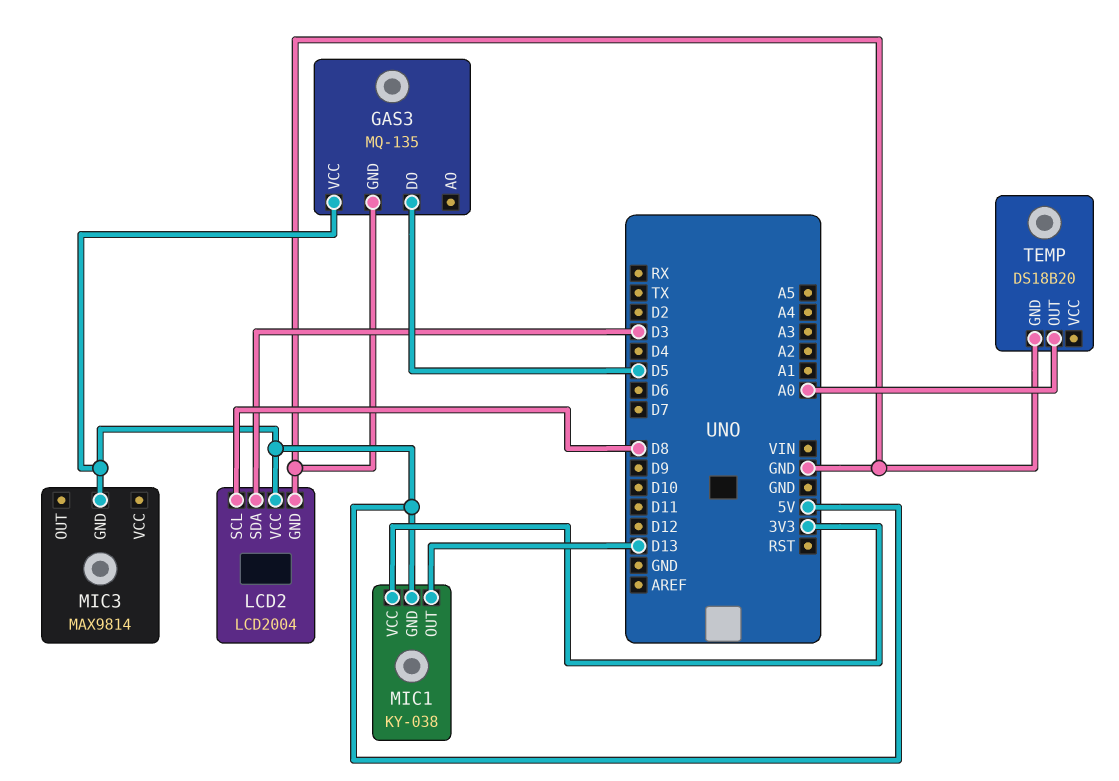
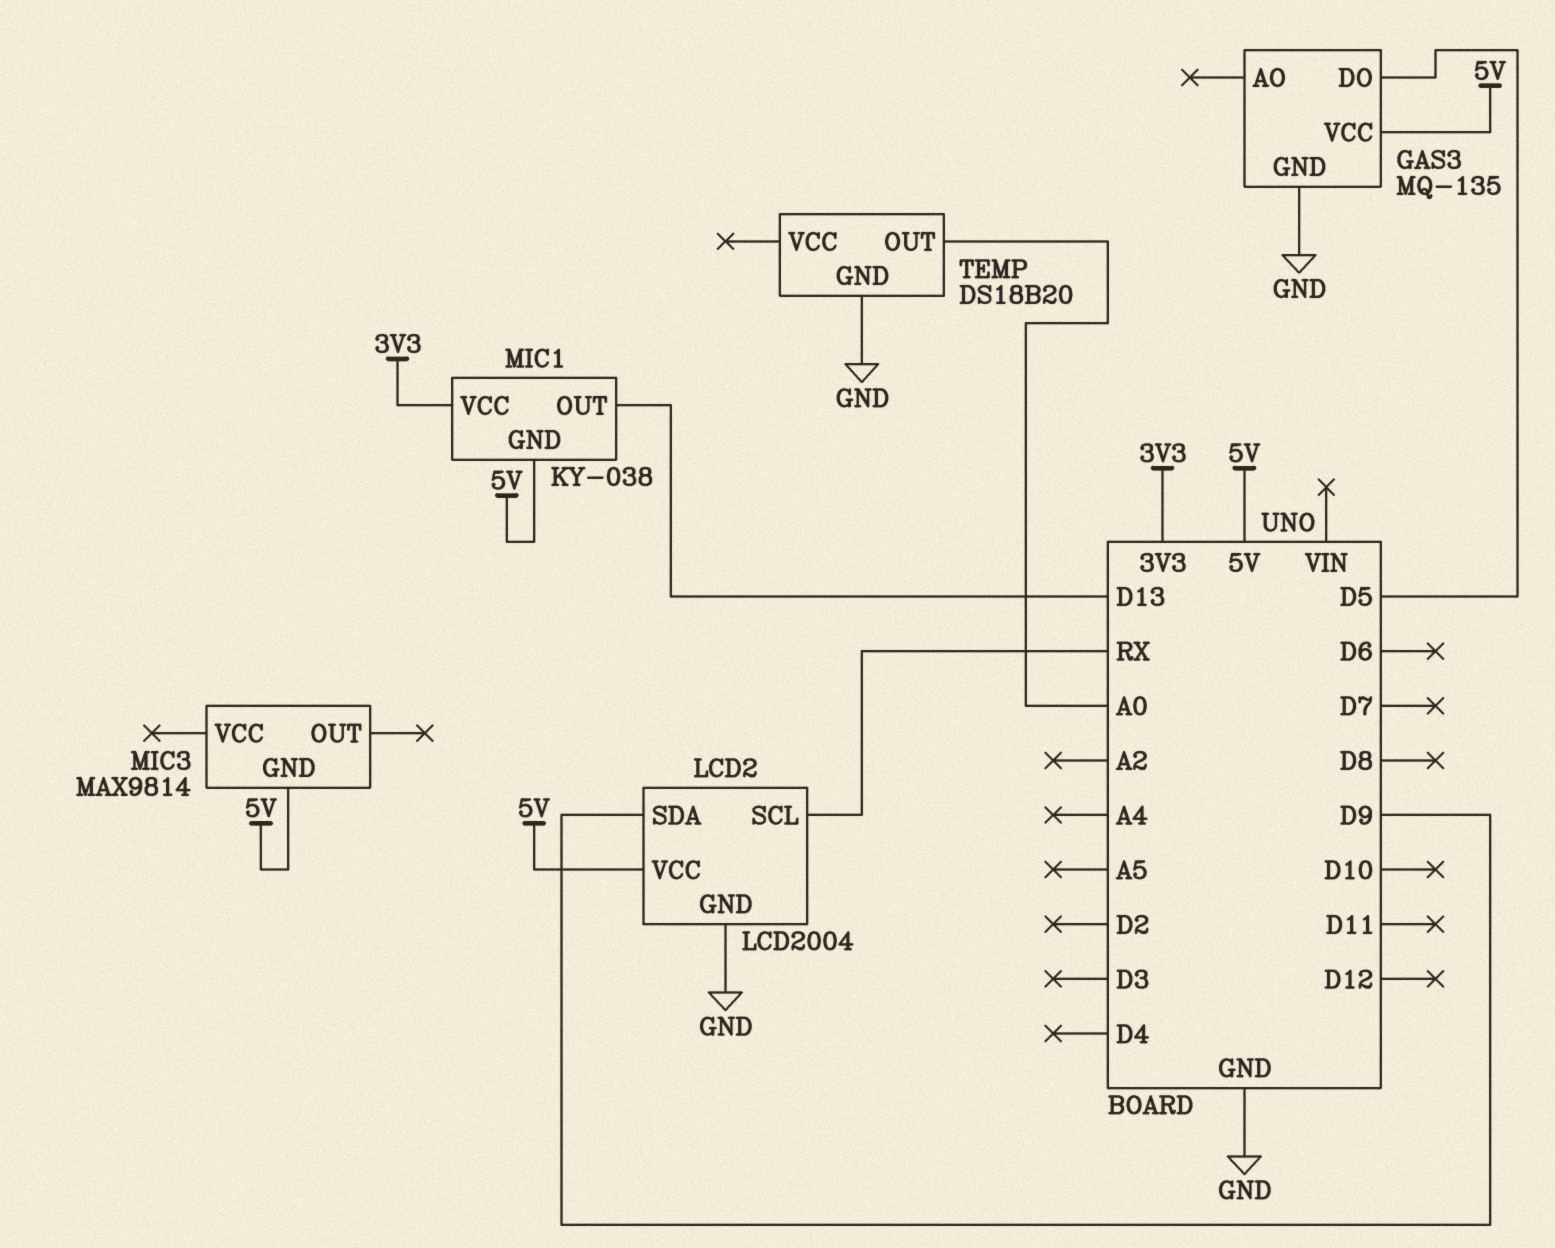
LCD2 pin SCL: D8 -> RX
LCD2 pin SDA: D3 -> D9

